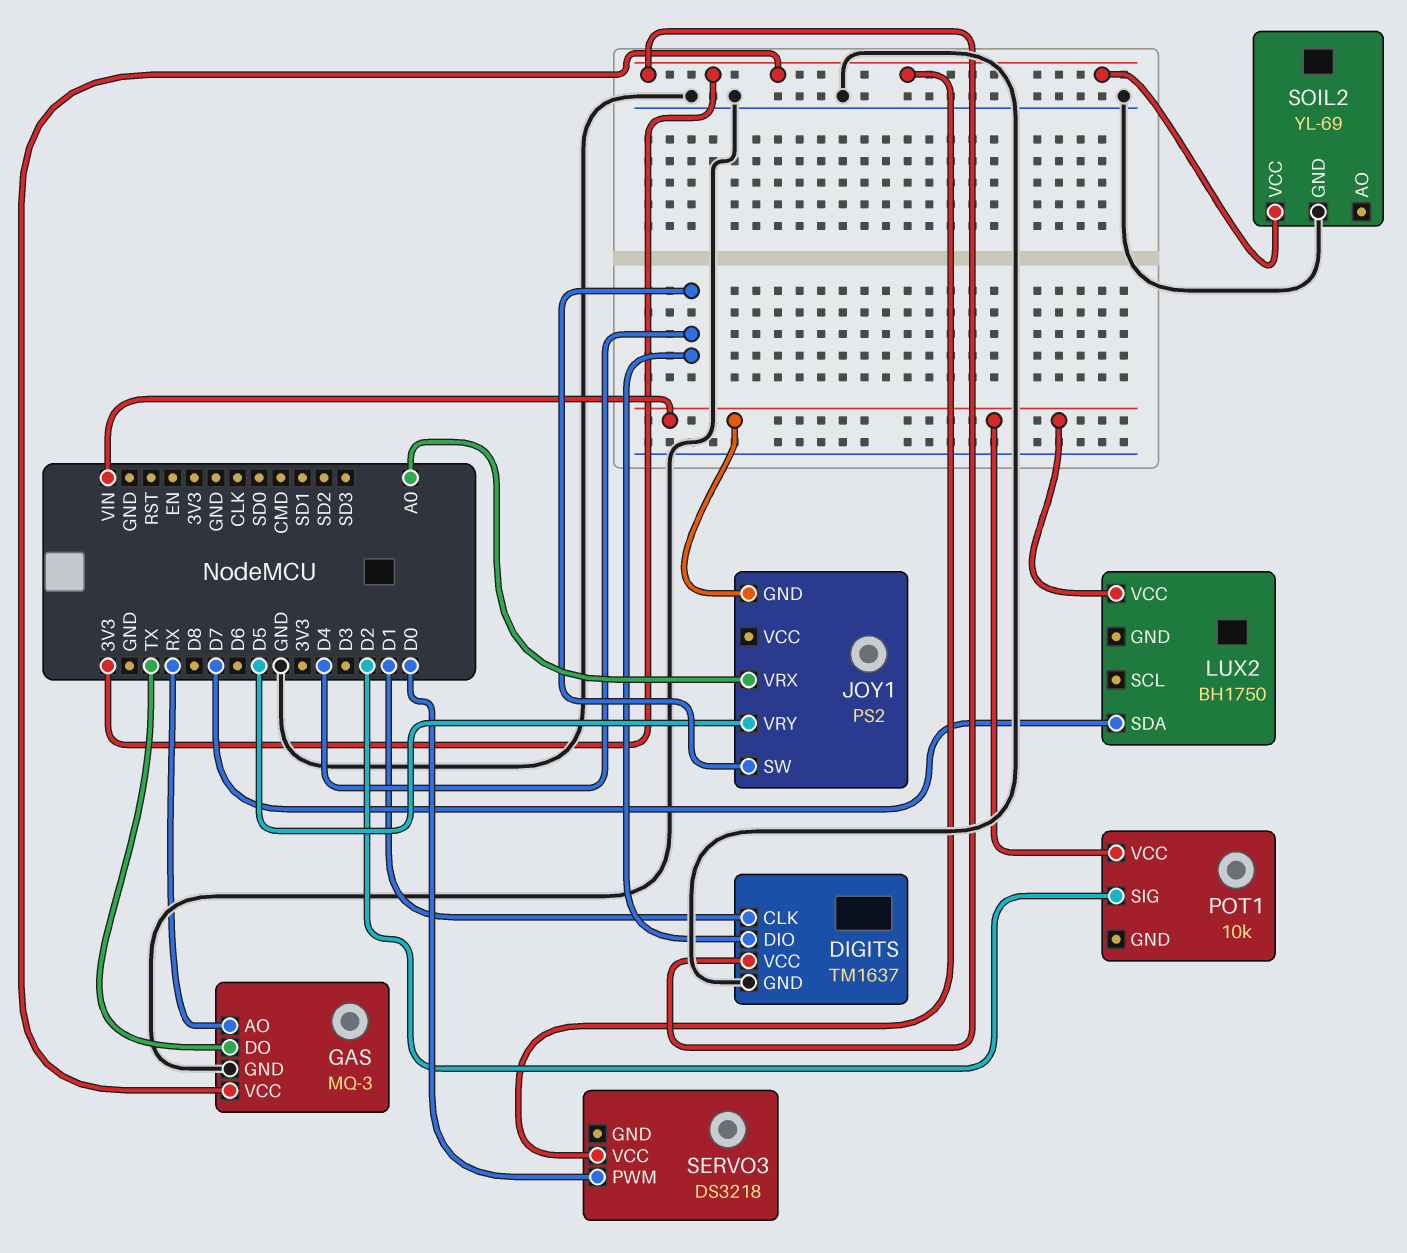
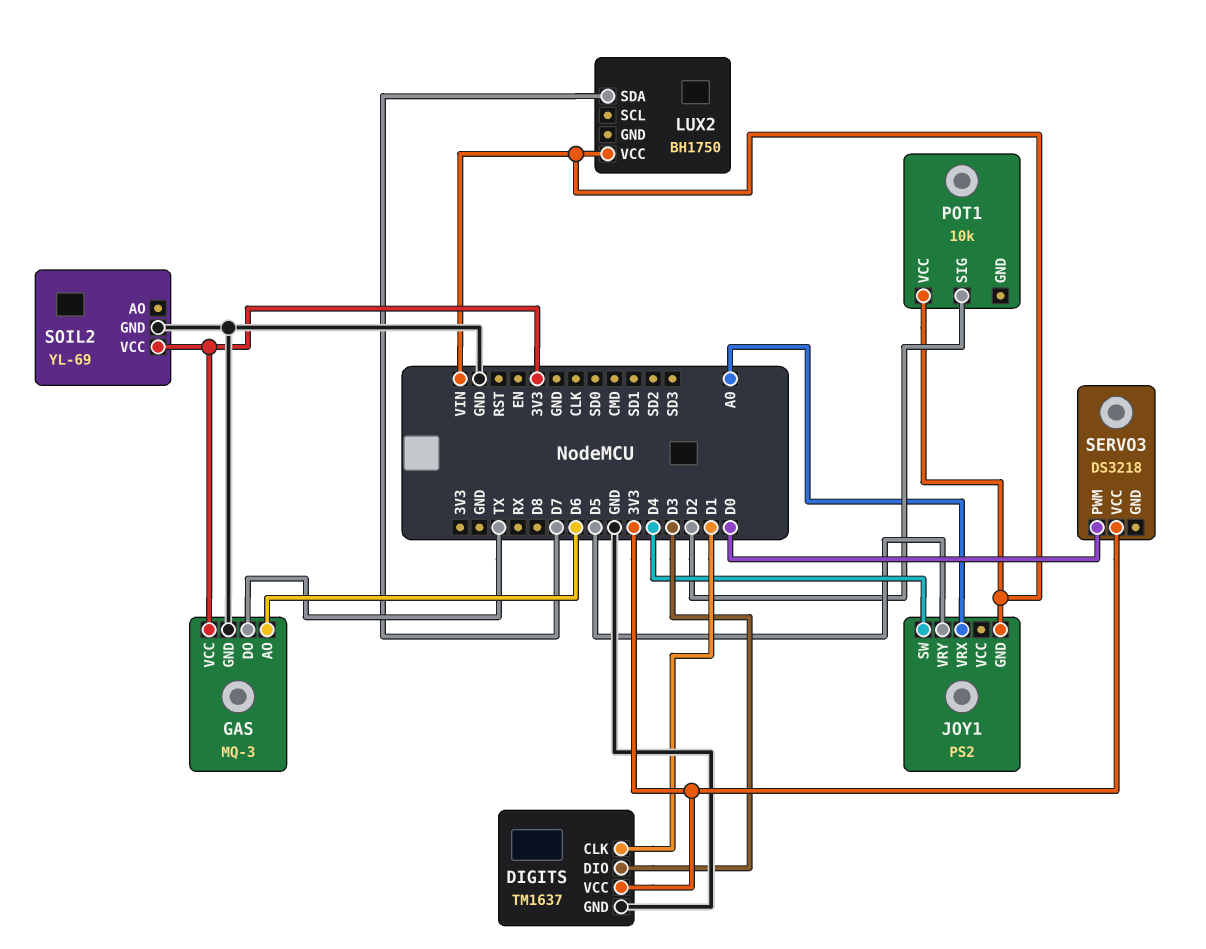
DIGITS pin DIO: D4 -> D3
GAS pin AO: RX -> D6

